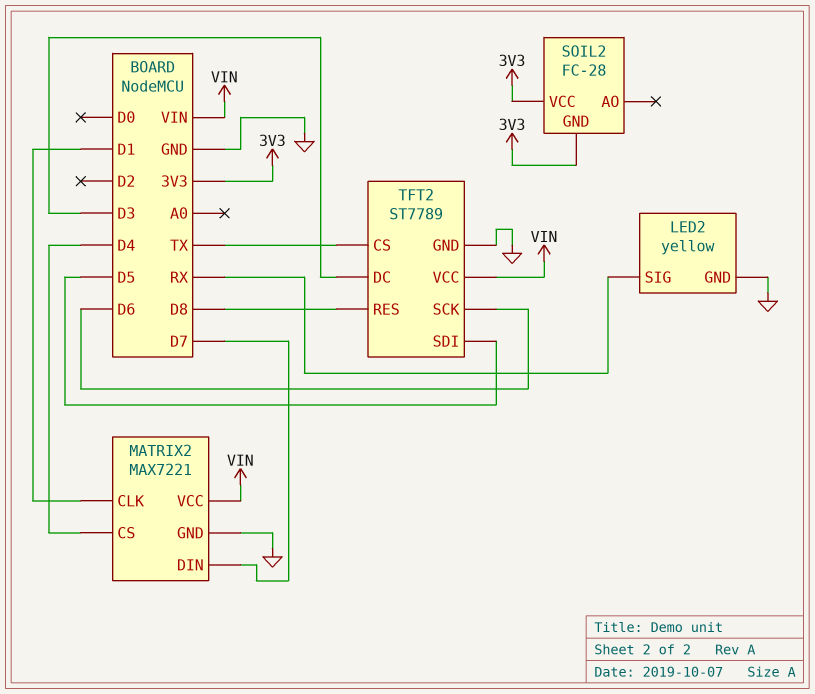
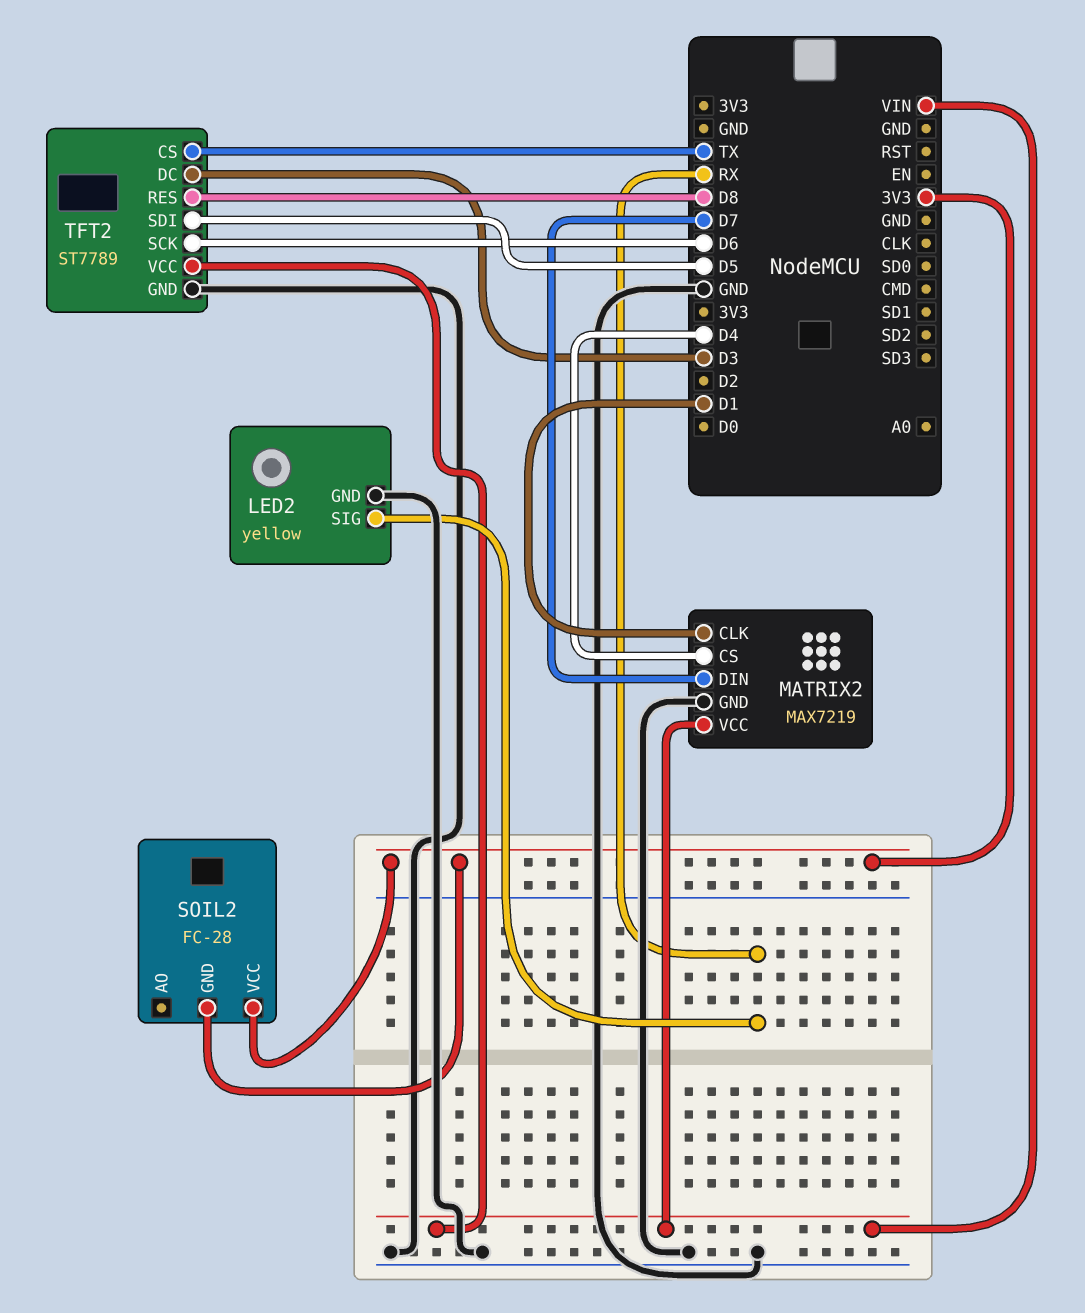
MATRIX2: MAX7221 -> MAX7219

